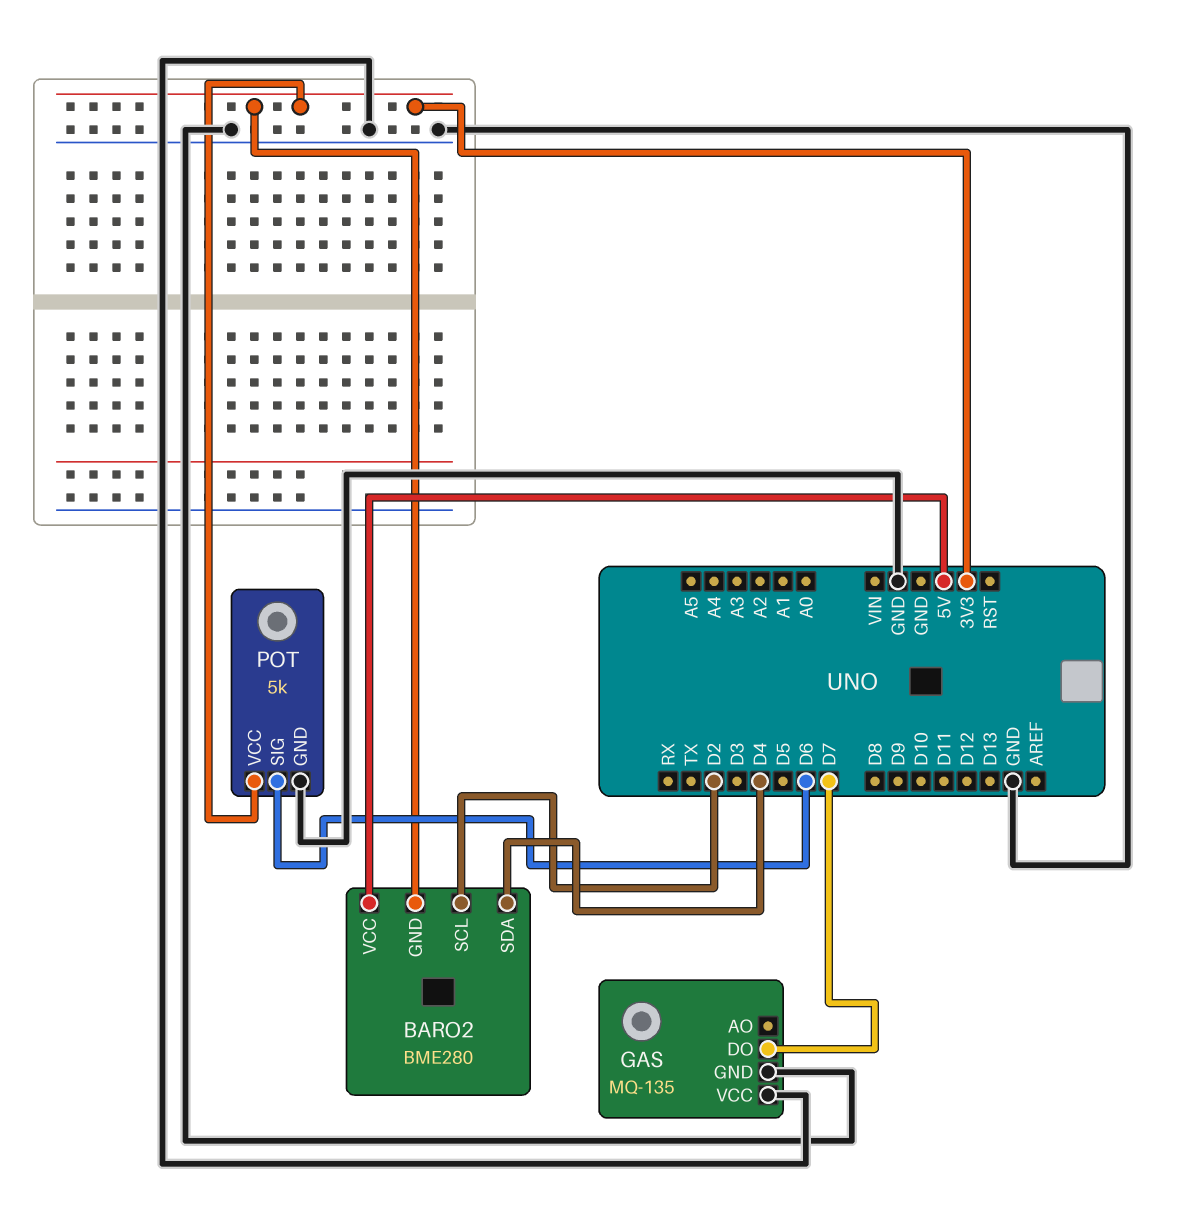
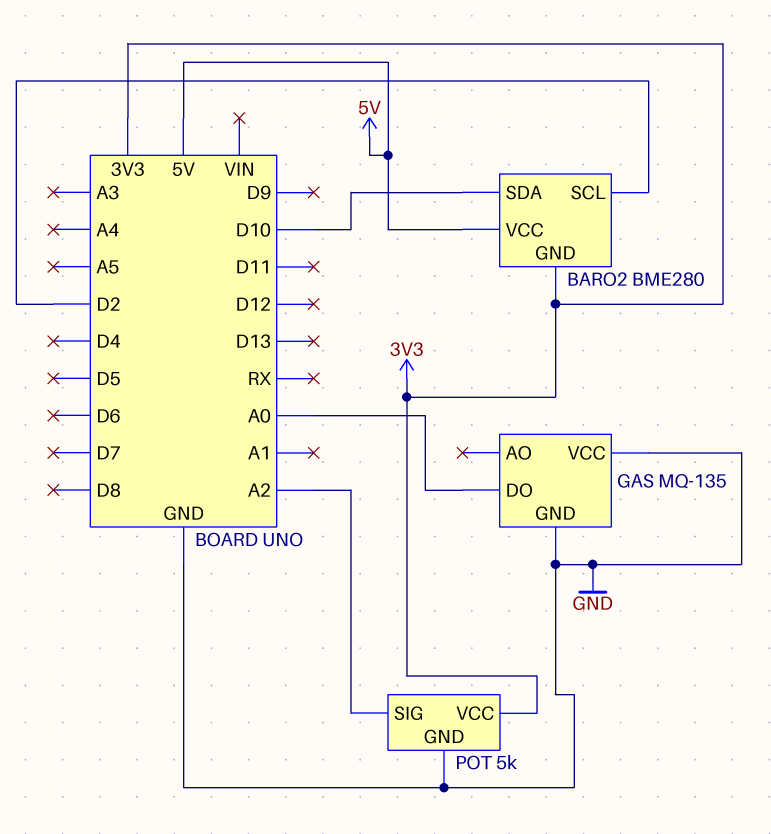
BARO2 pin SDA: D4 -> D10
GAS pin DO: D7 -> A0
POT pin SIG: D6 -> A2

